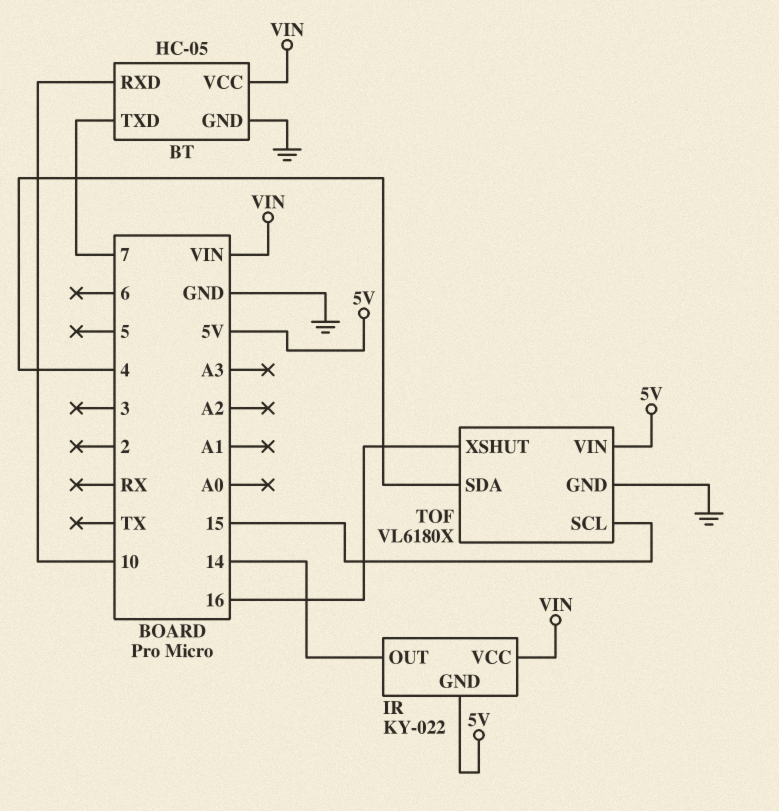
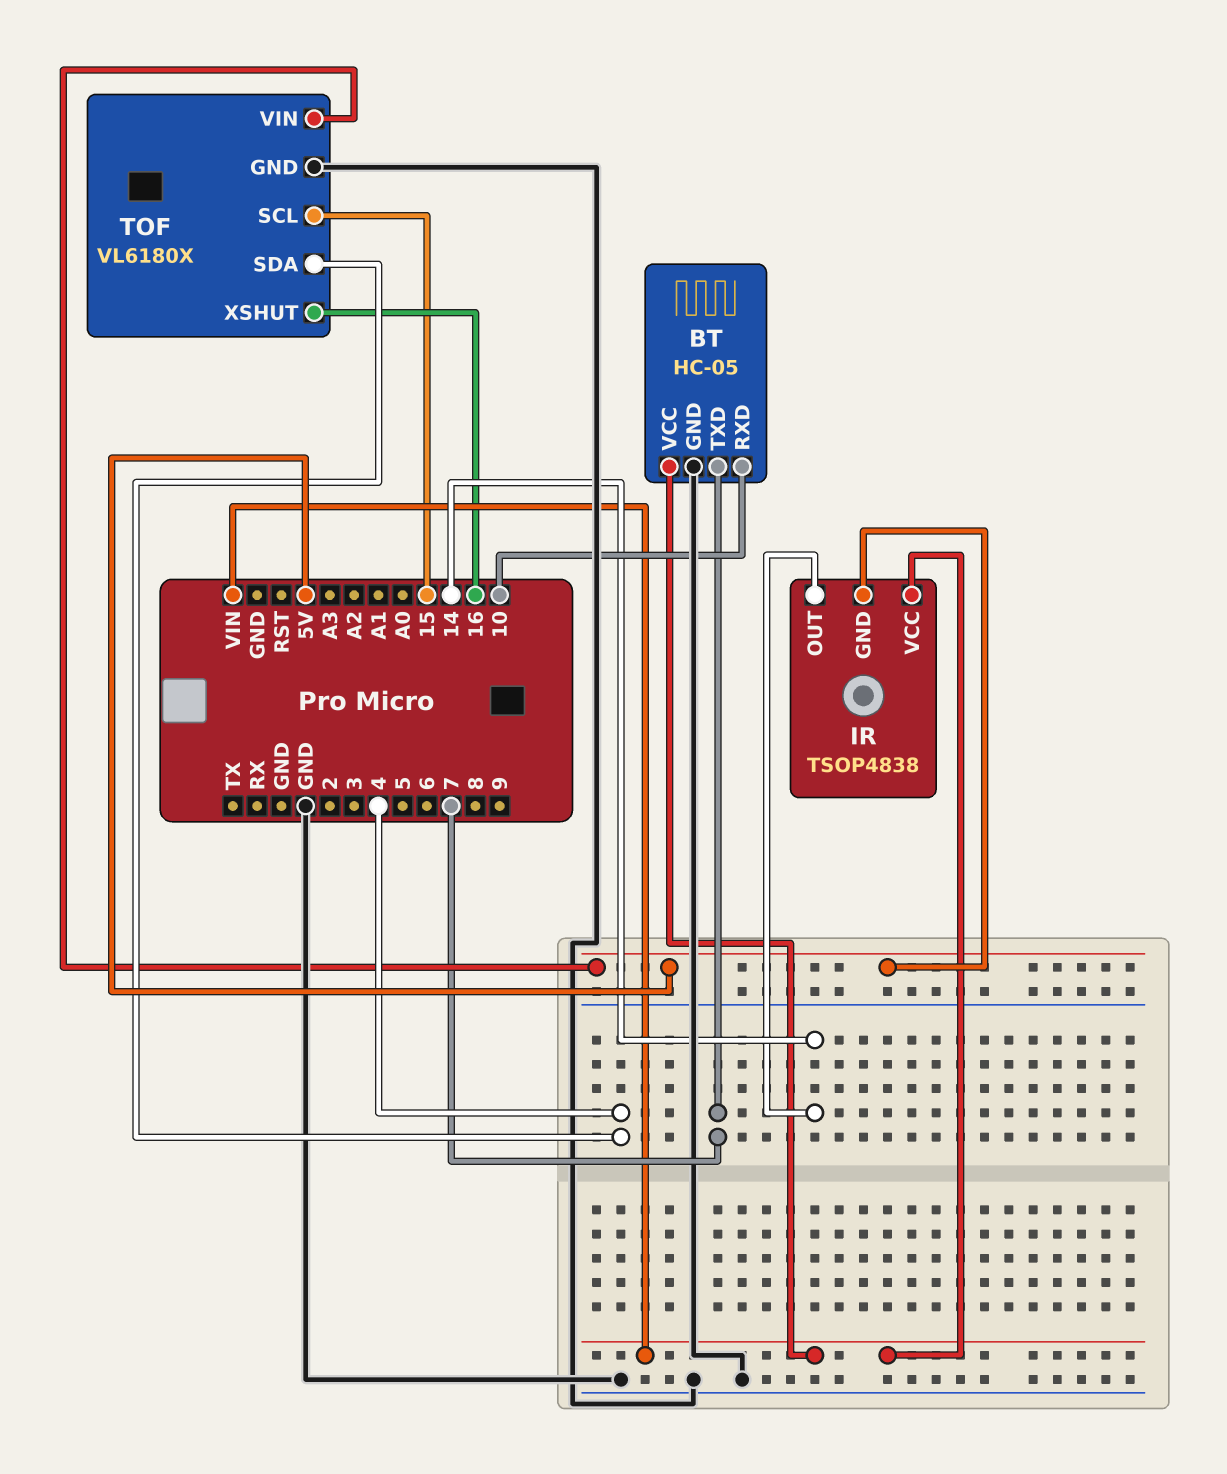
IR: KY-022 -> TSOP4838

